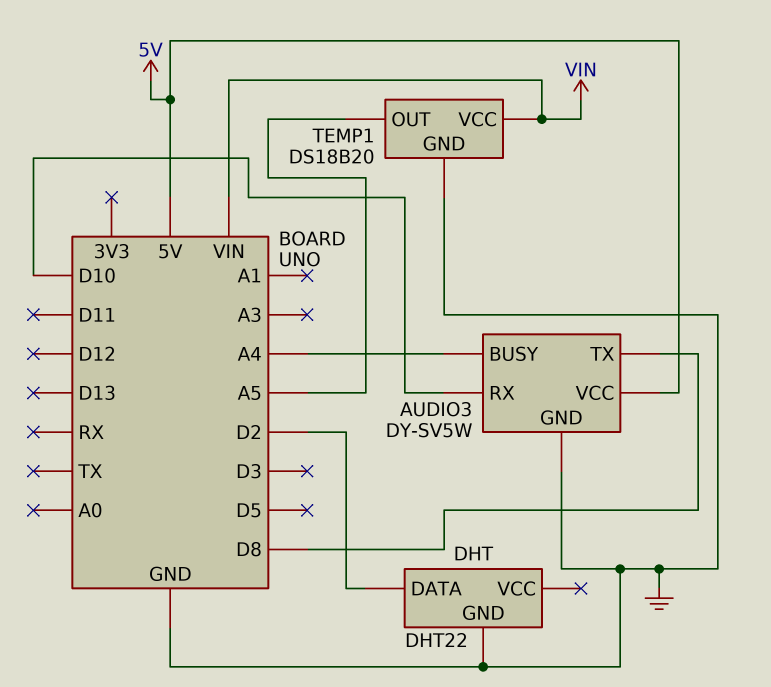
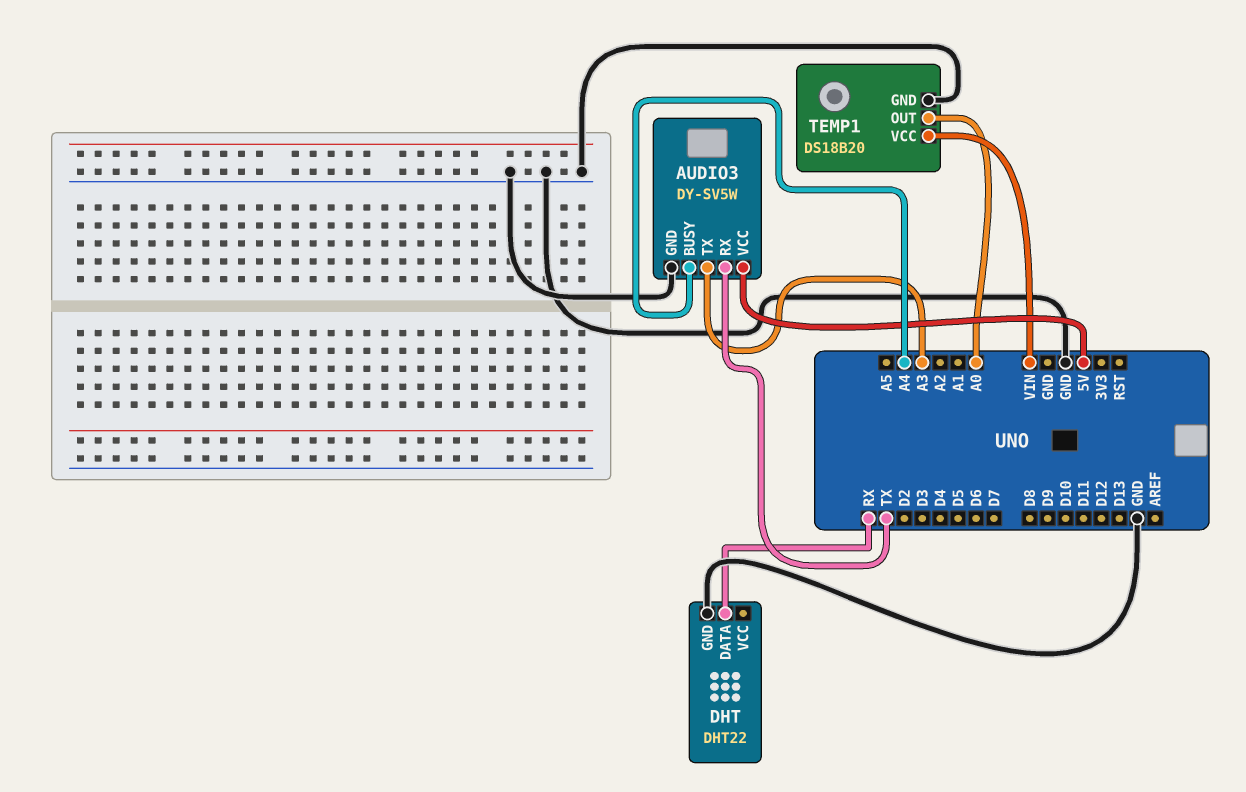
AUDIO3 pin RX: D10 -> TX
AUDIO3 pin TX: D8 -> A3
DHT pin DATA: D2 -> RX
TEMP1 pin OUT: A5 -> A0

